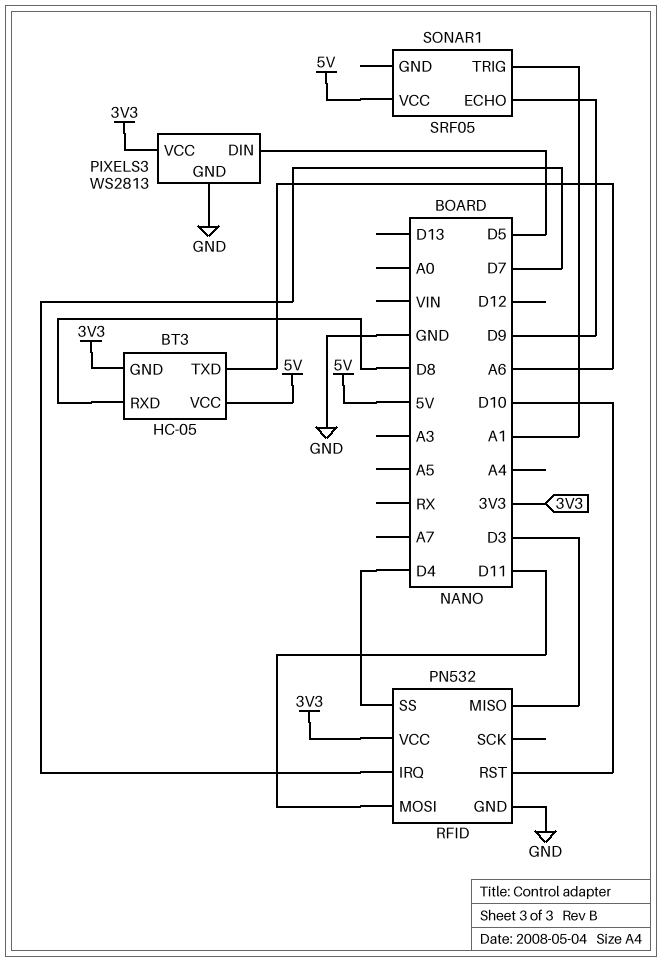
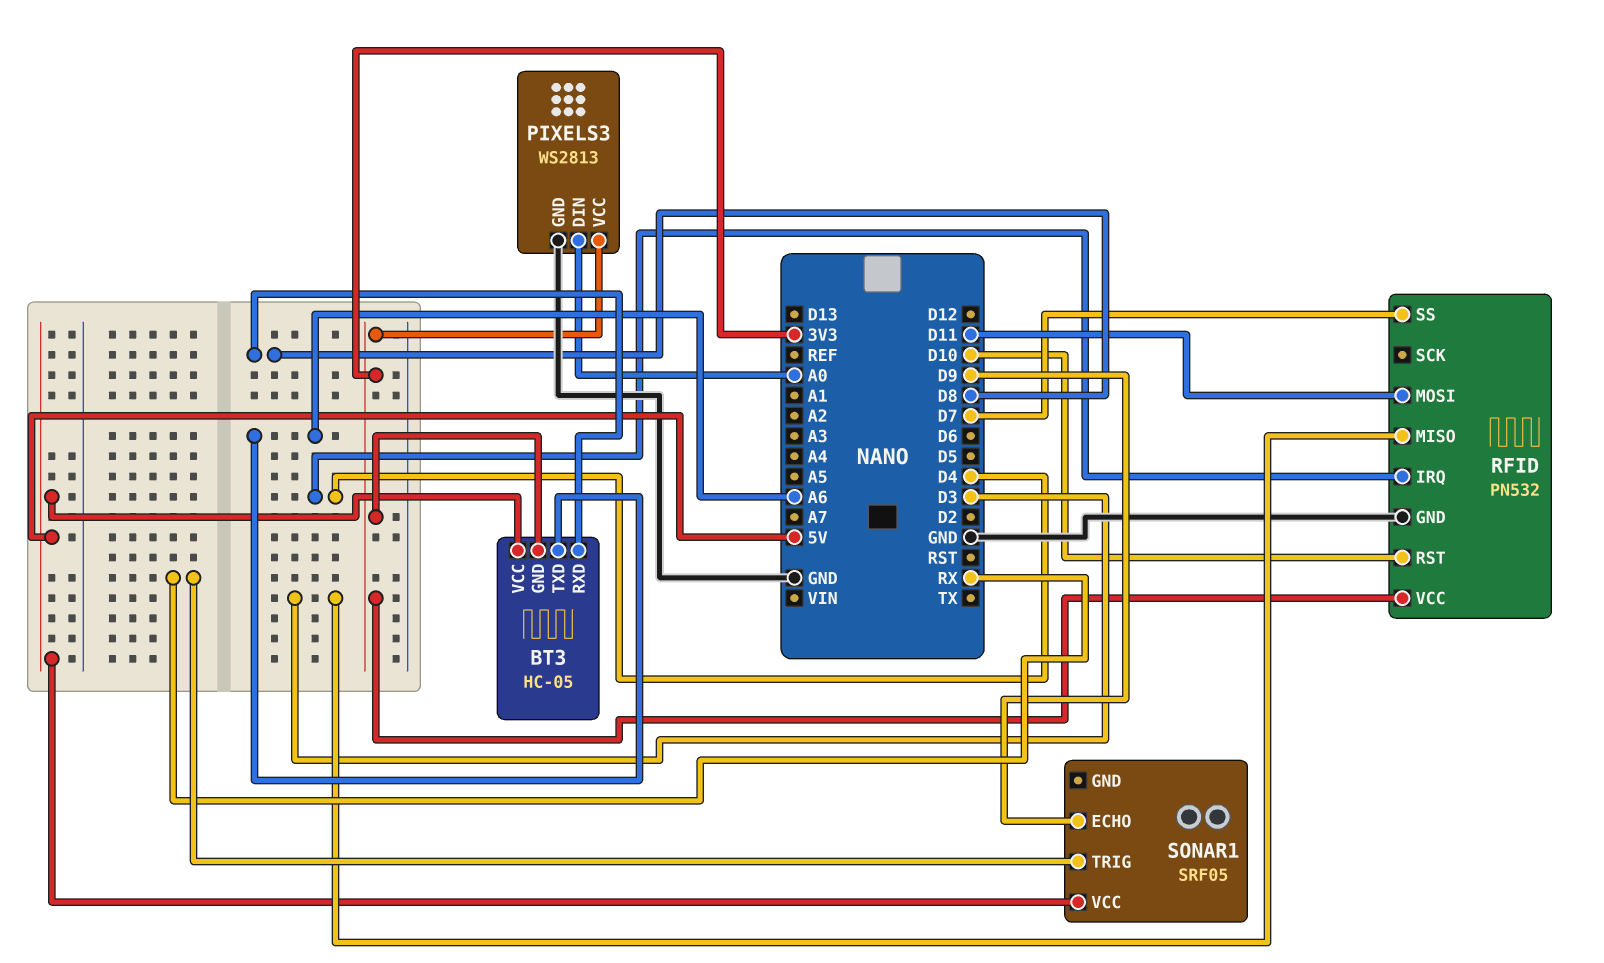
PIXELS3 pin DIN: D5 -> A0
RFID pin IRQ: D7 -> D4
RFID pin SS: D4 -> D7
SONAR1 pin TRIG: A1 -> RX

